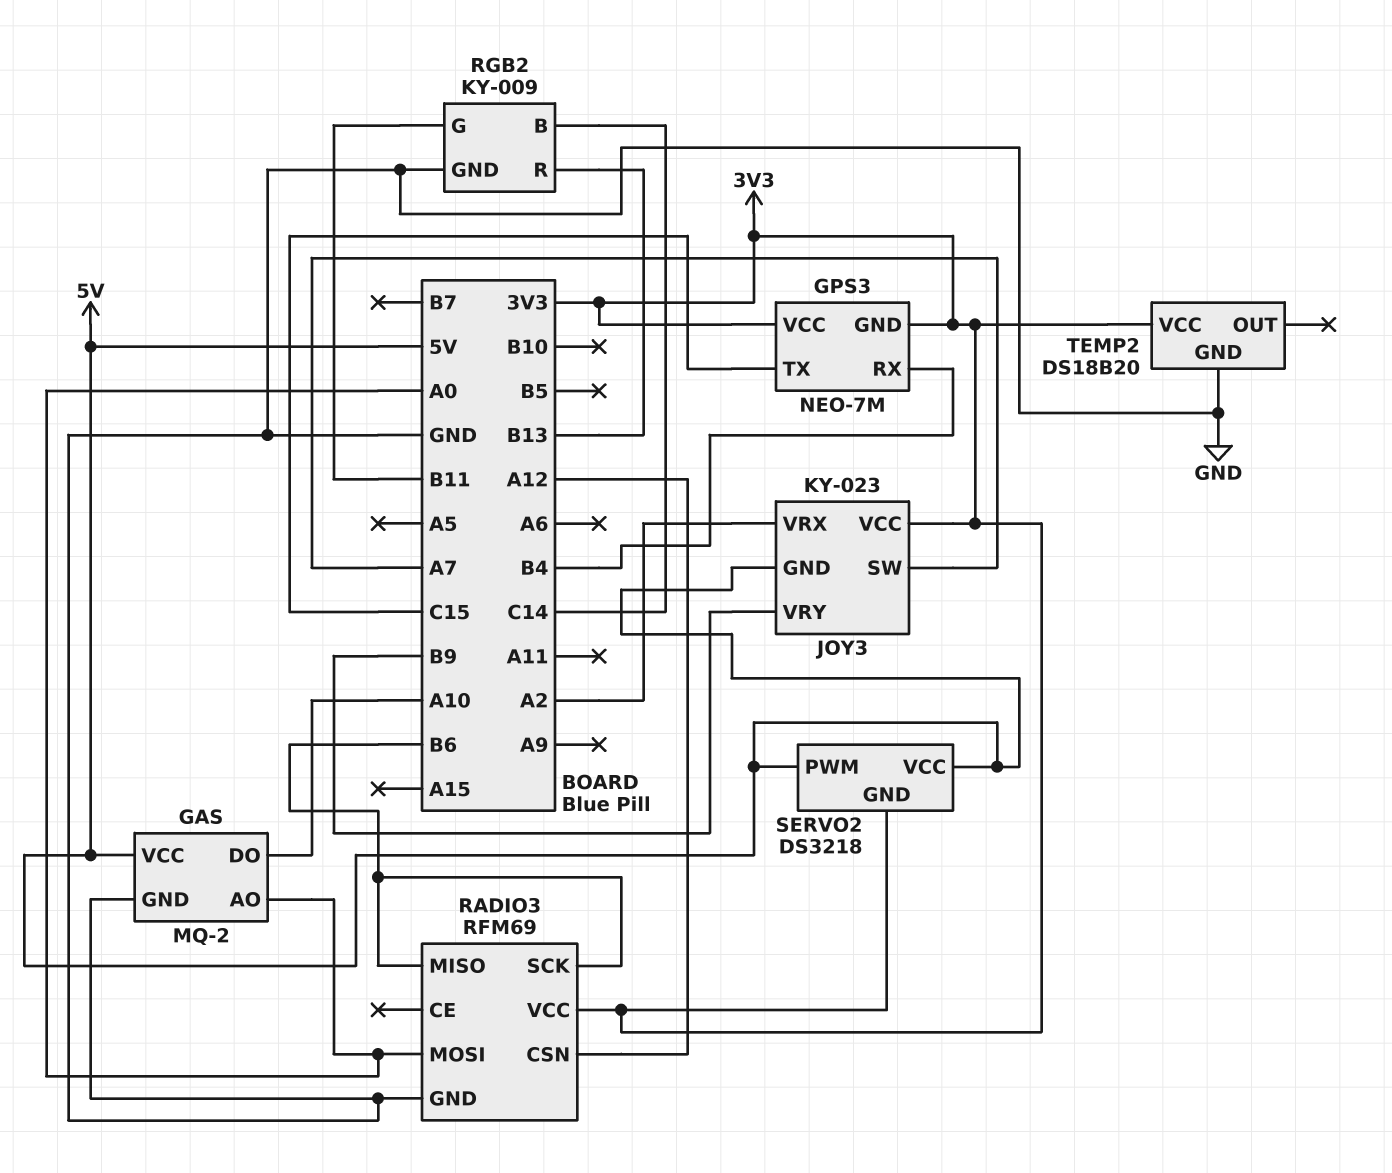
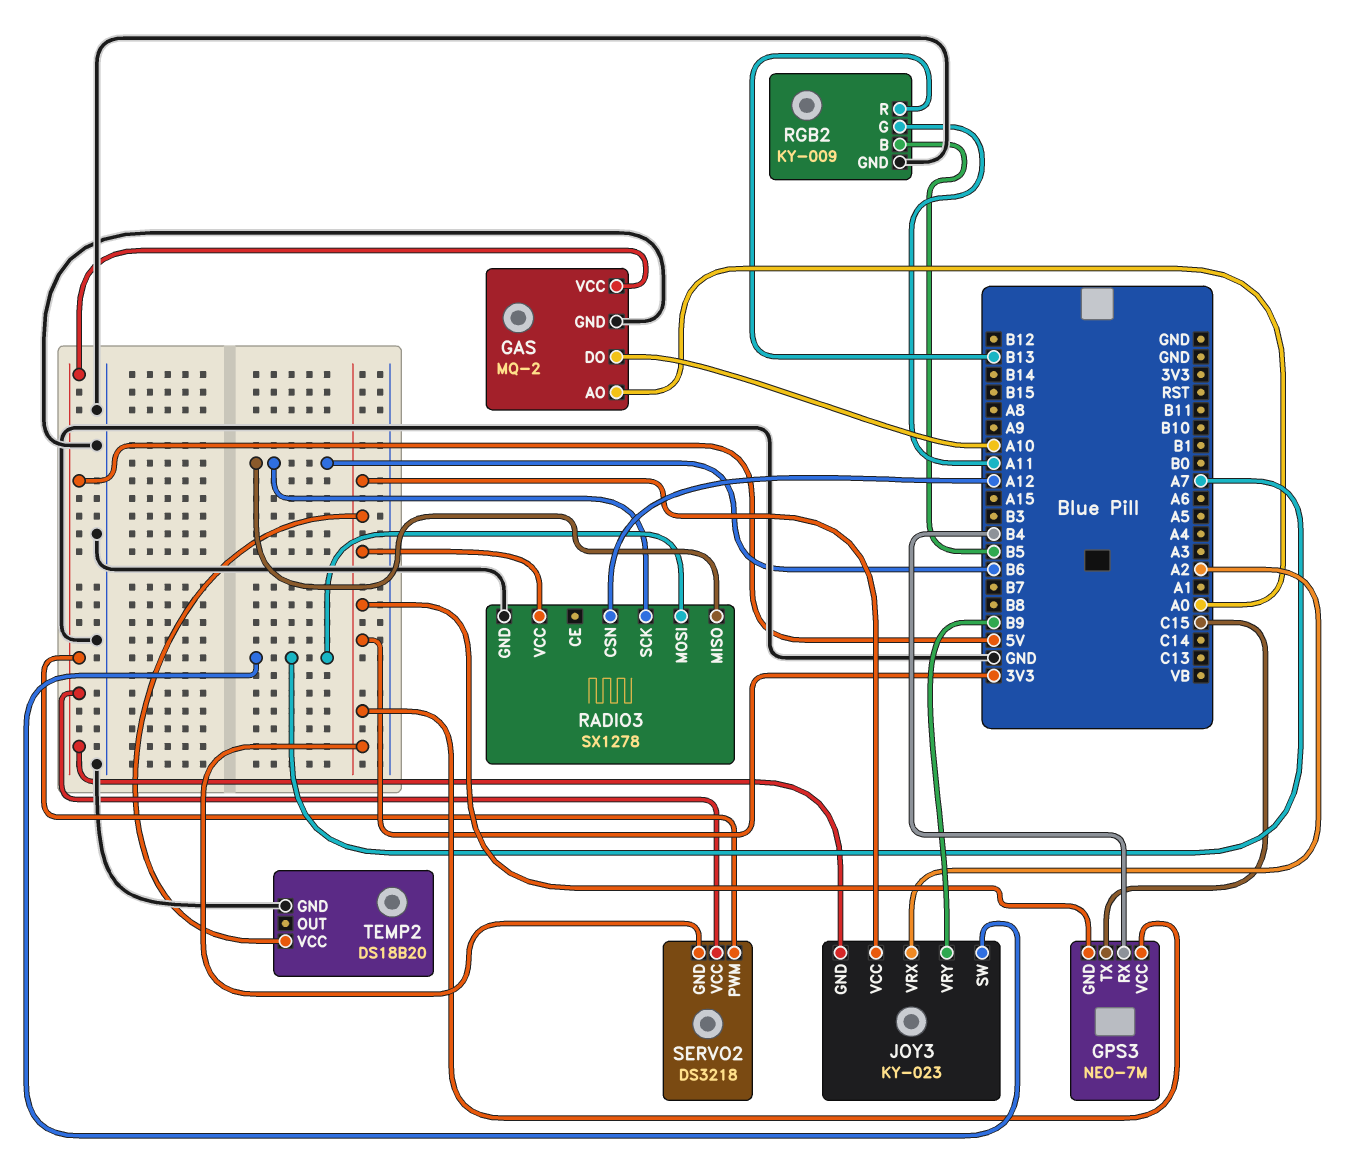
RADIO3: RFM69 -> SX1278
RADIO3 pin MOSI: A0 -> A7
RGB2 pin B: C14 -> B5
RGB2 pin G: B11 -> A11

